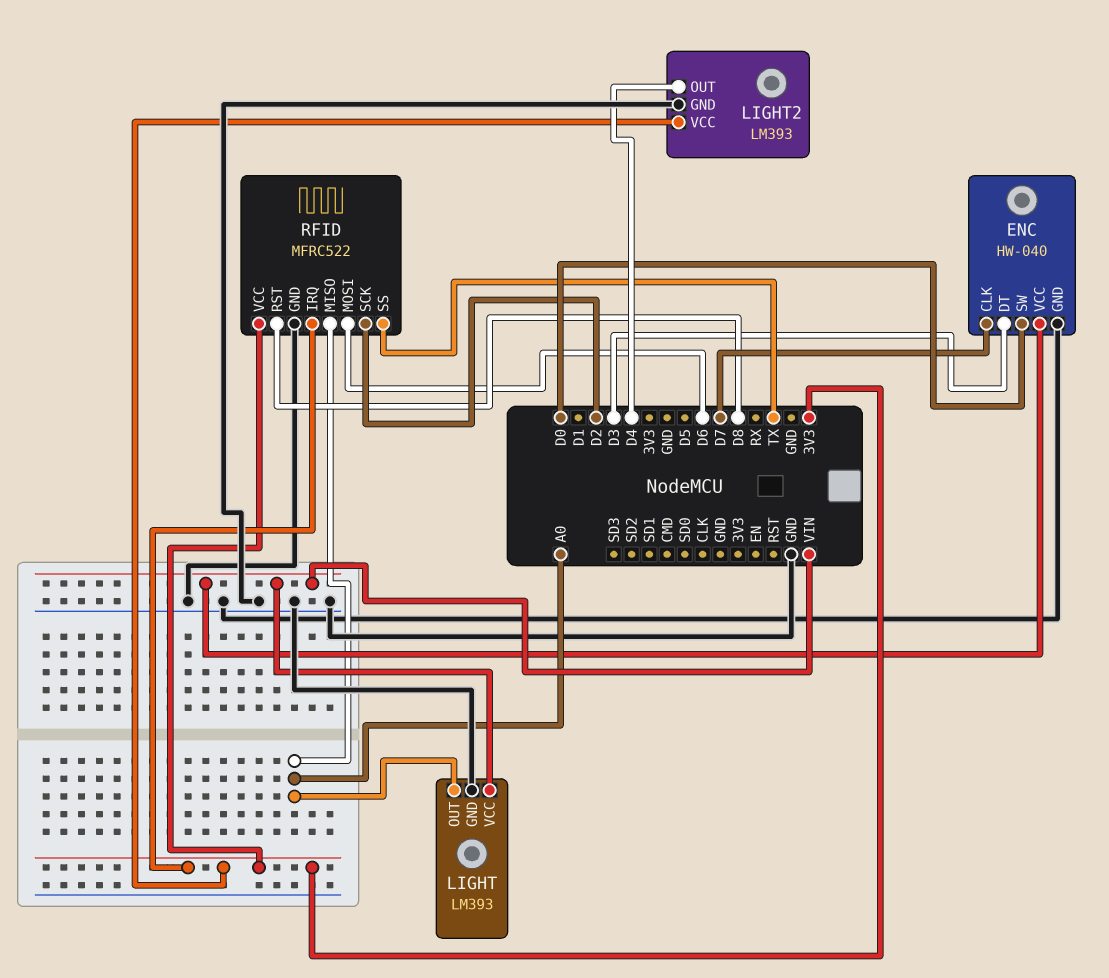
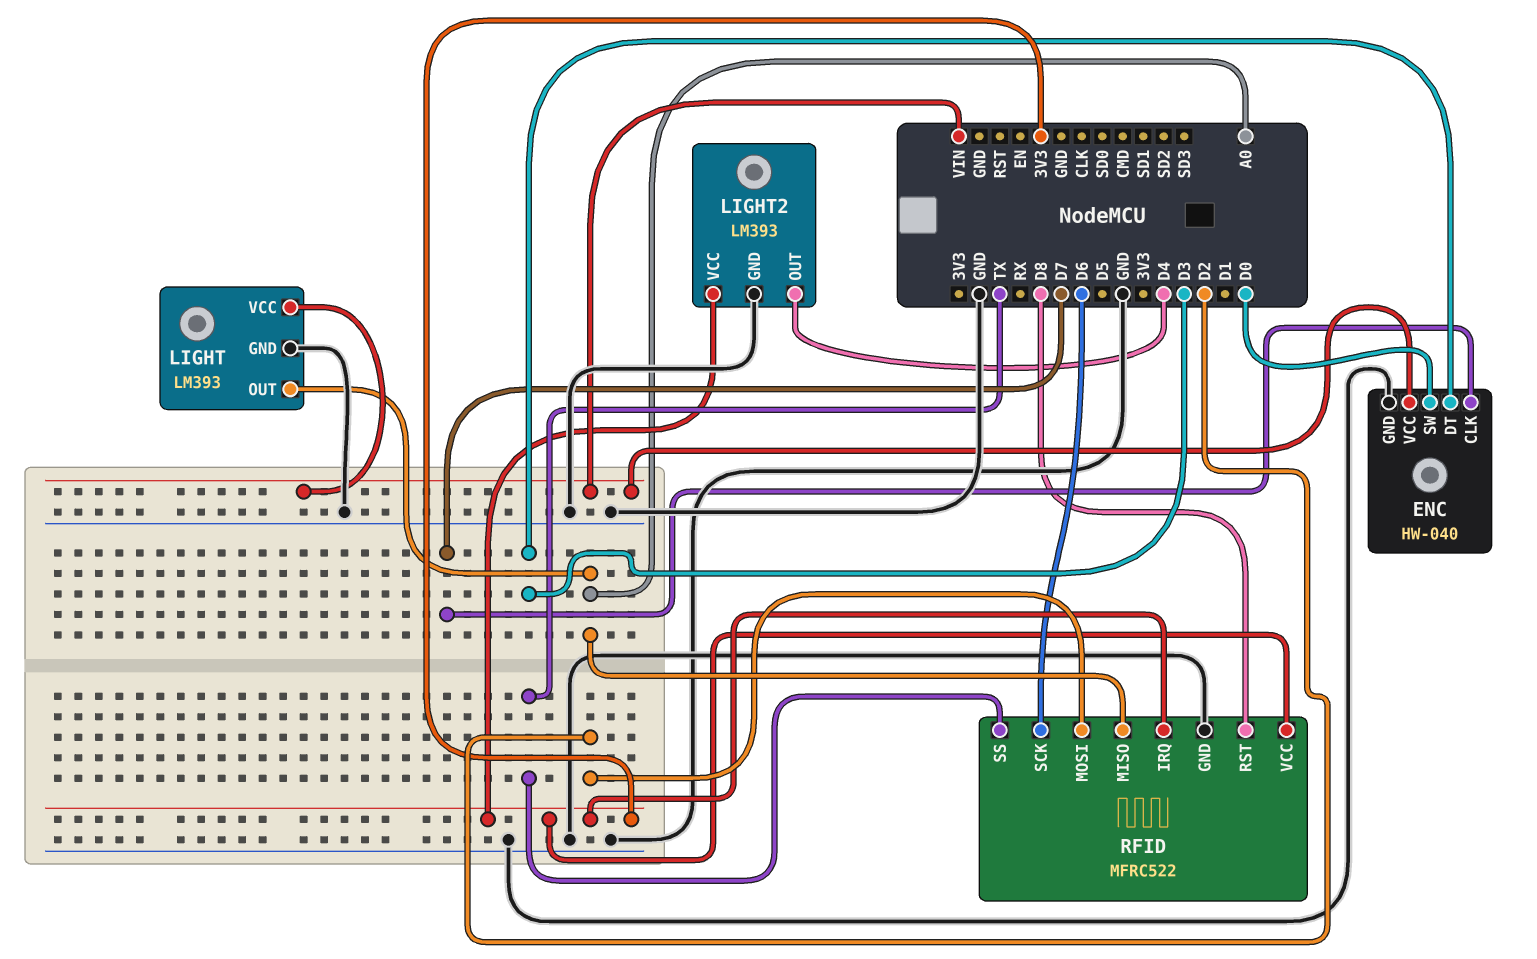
RFID pin MOSI: D6 -> D2
RFID pin SCK: D2 -> D6

